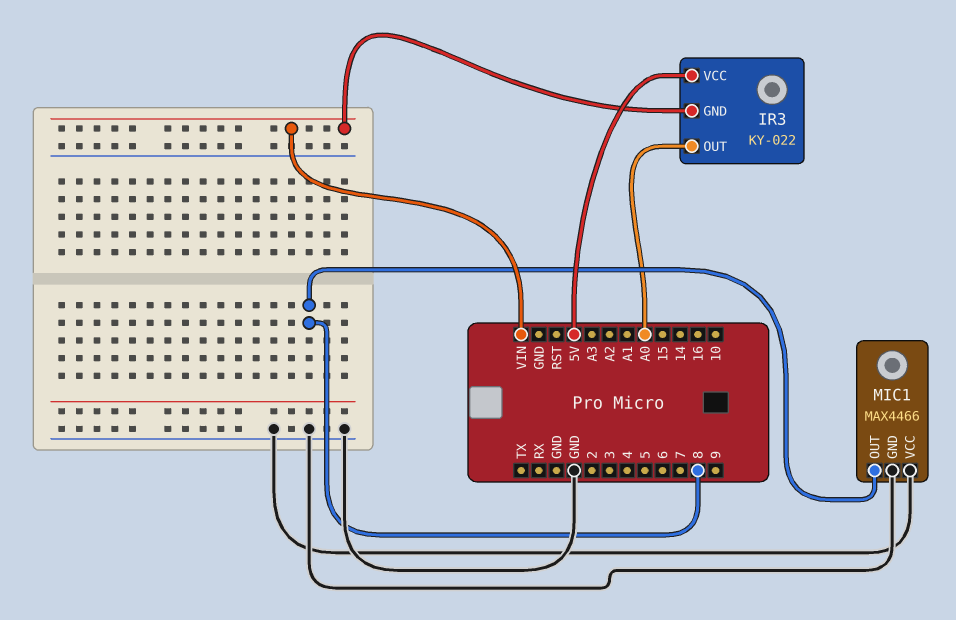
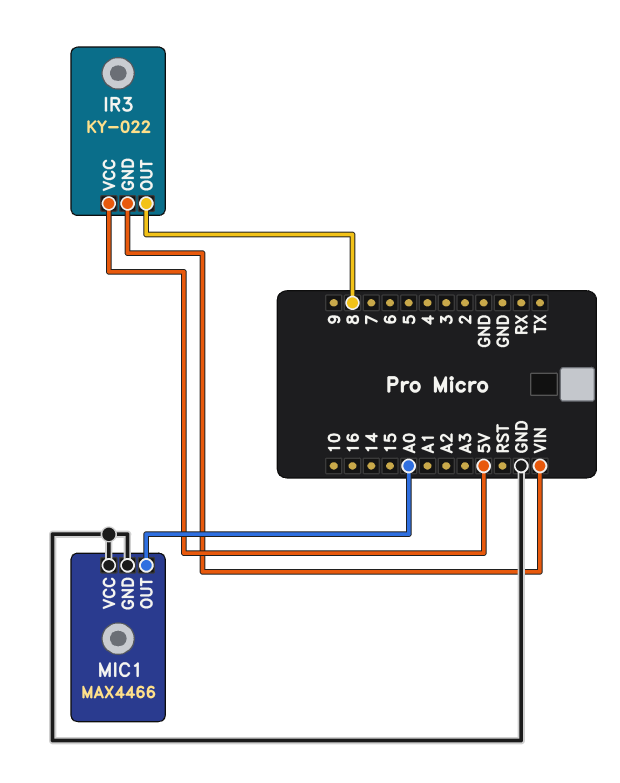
IR3 pin OUT: A0 -> 8
MIC1 pin OUT: 8 -> A0

